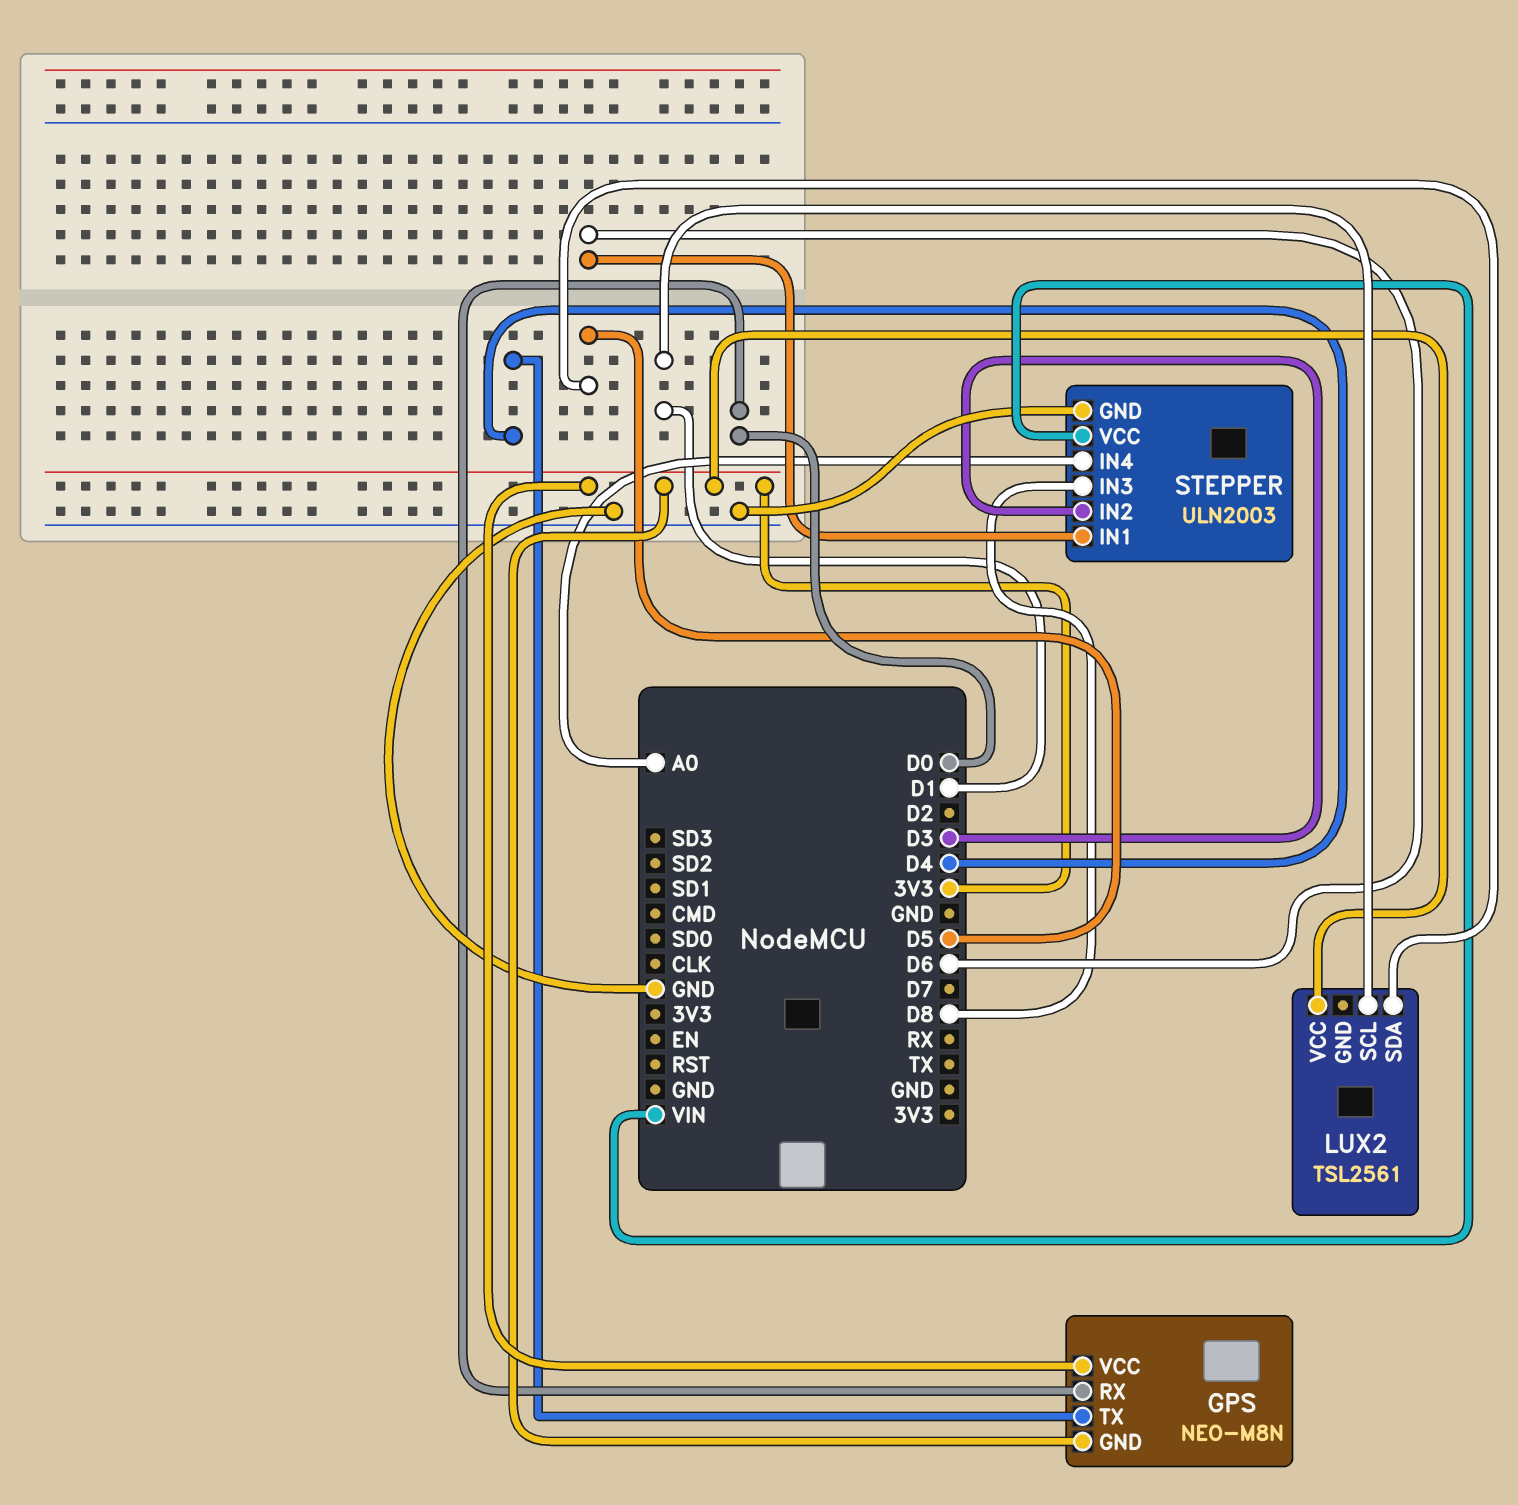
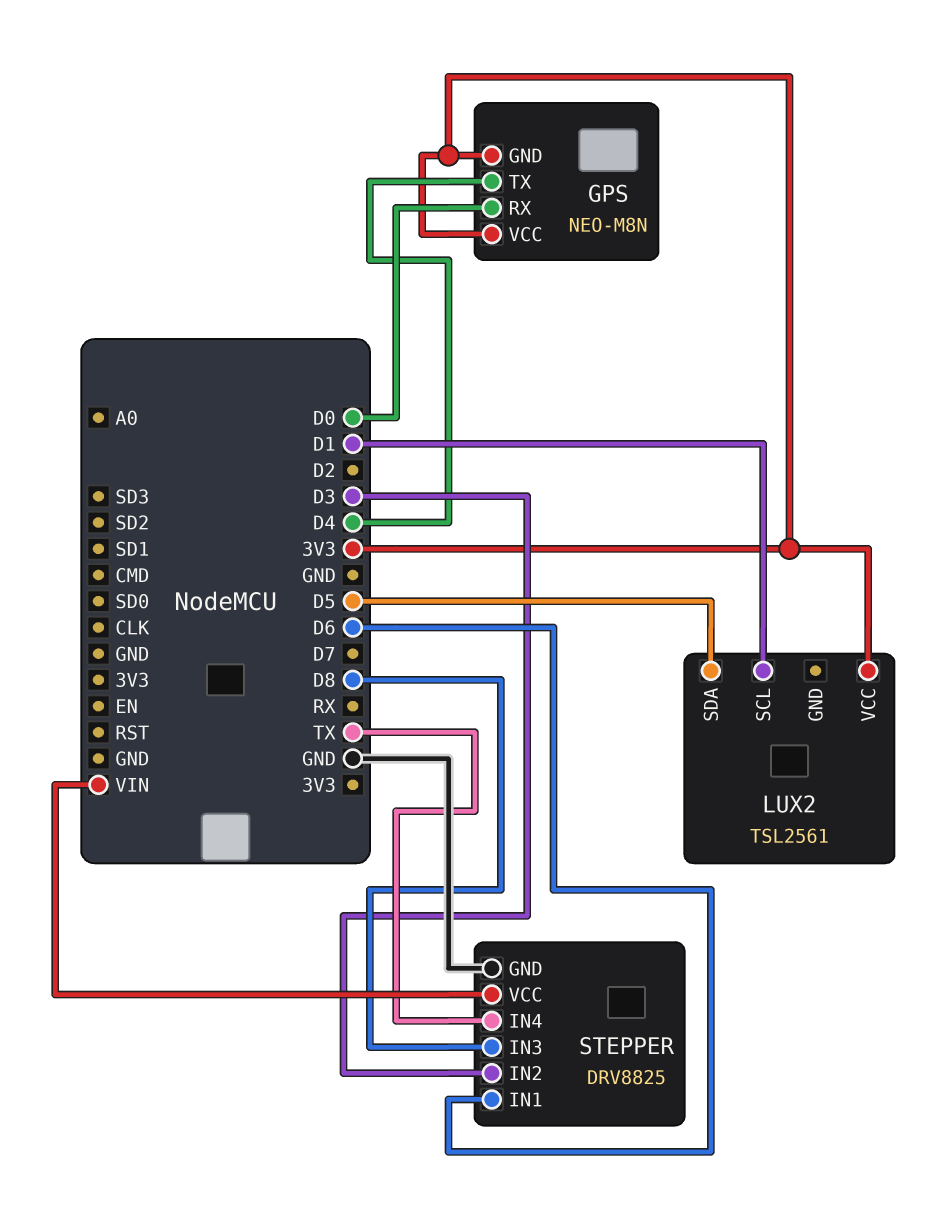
STEPPER: ULN2003 -> DRV8825
STEPPER pin IN4: A0 -> TX

